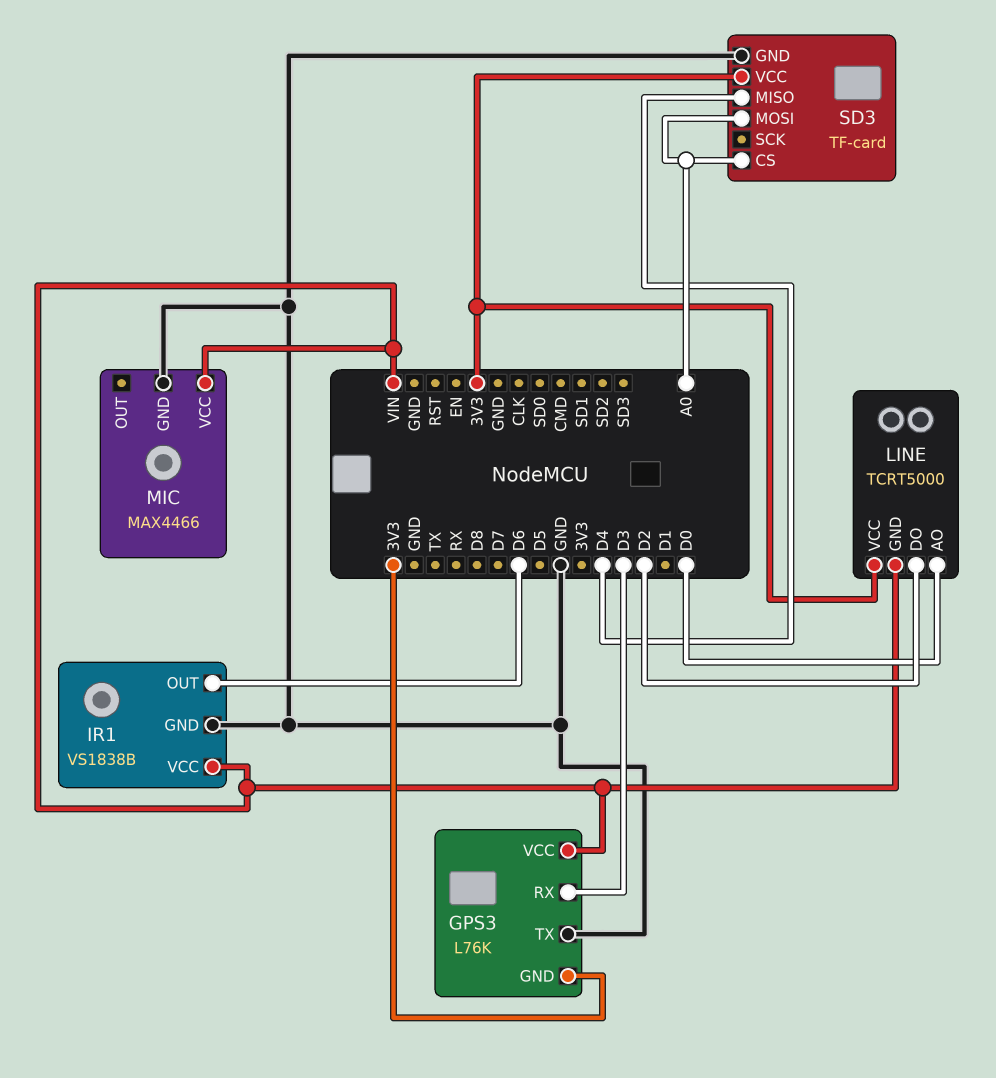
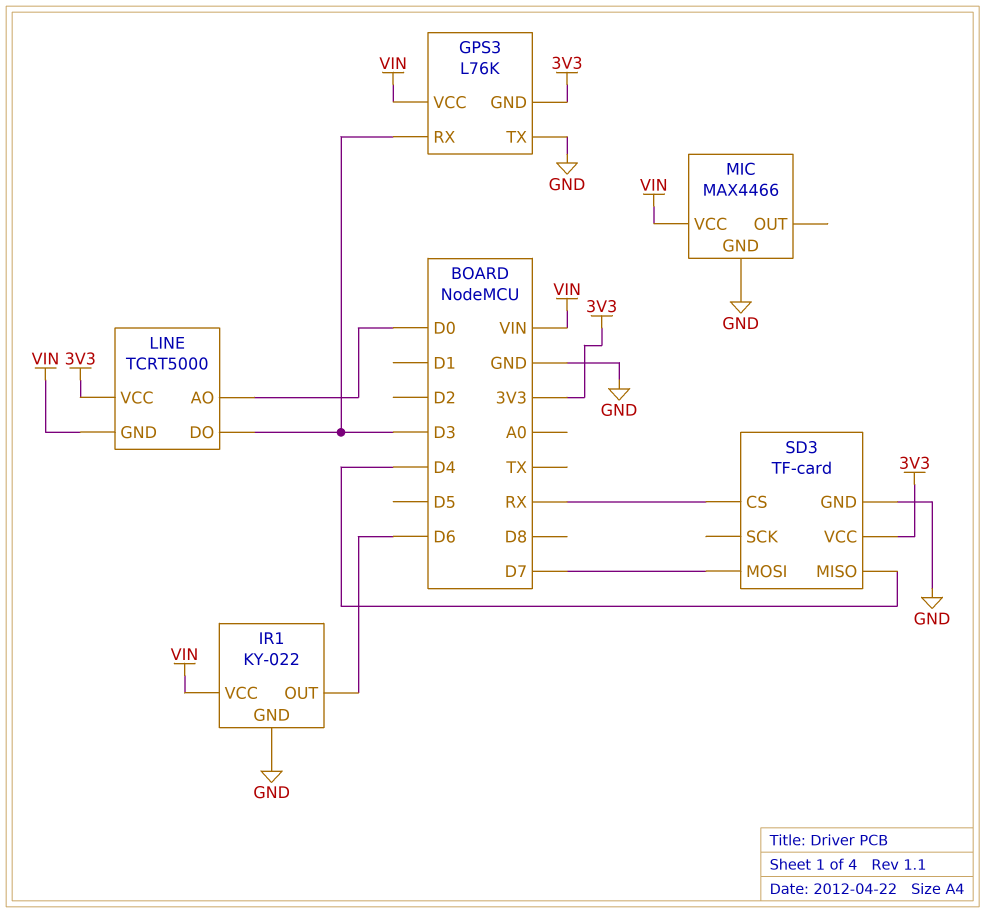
IR1: VS1838B -> KY-022
LINE pin DO: D2 -> D3
SD3 pin CS: A0 -> RX
SD3 pin MOSI: A0 -> D7

